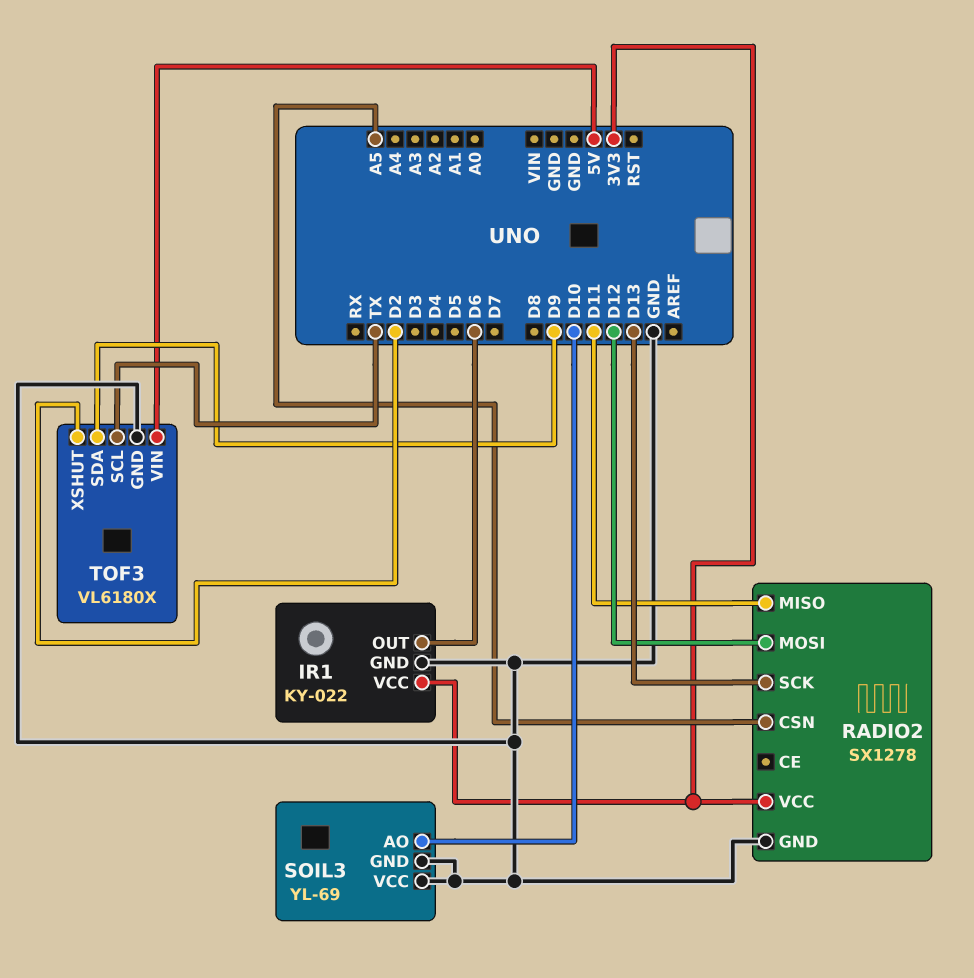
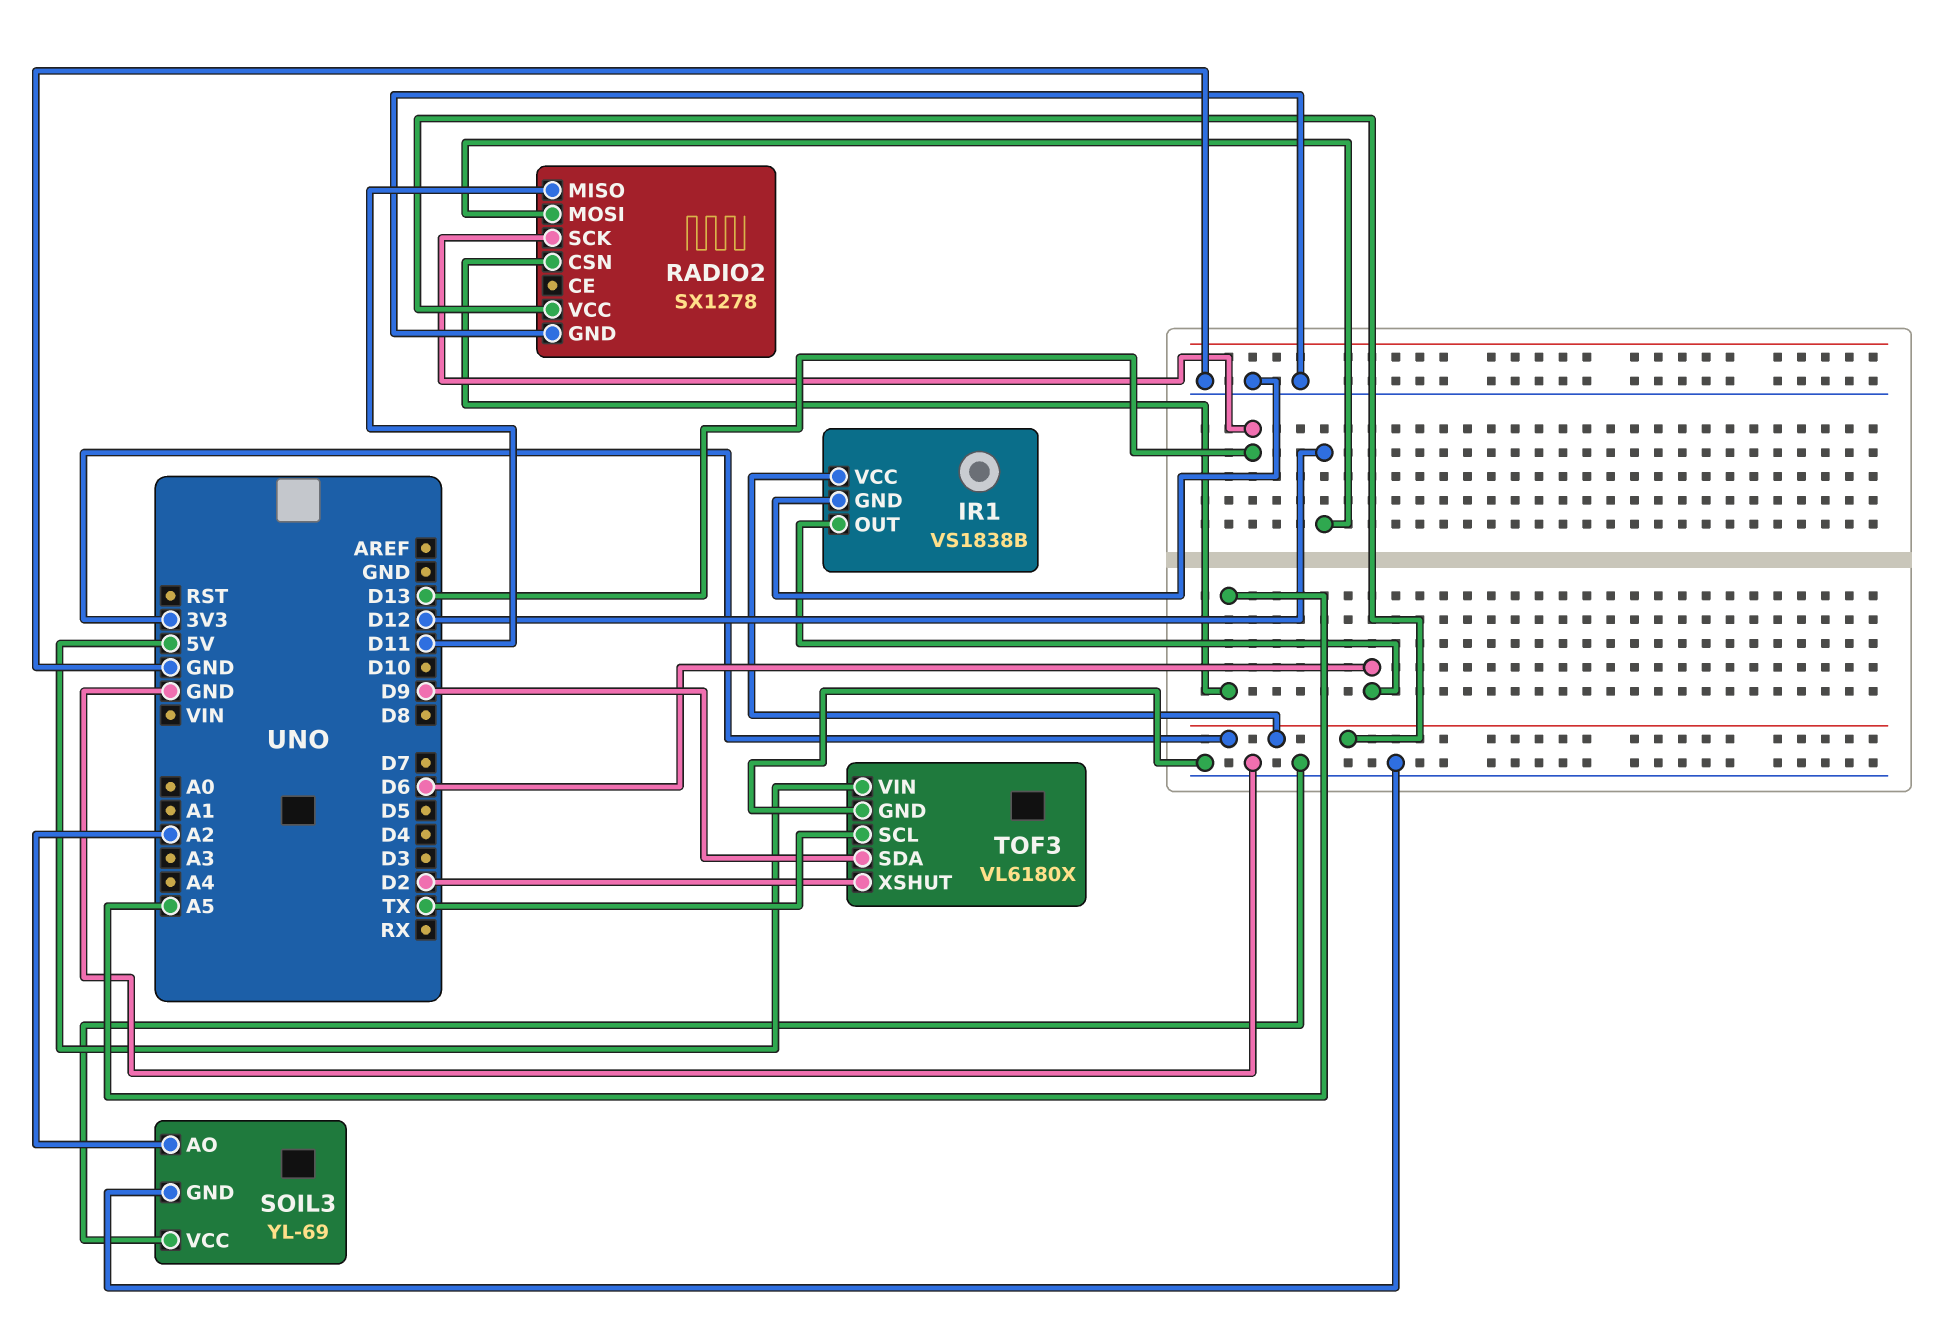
IR1: KY-022 -> VS1838B
SOIL3 pin AO: D10 -> A2

